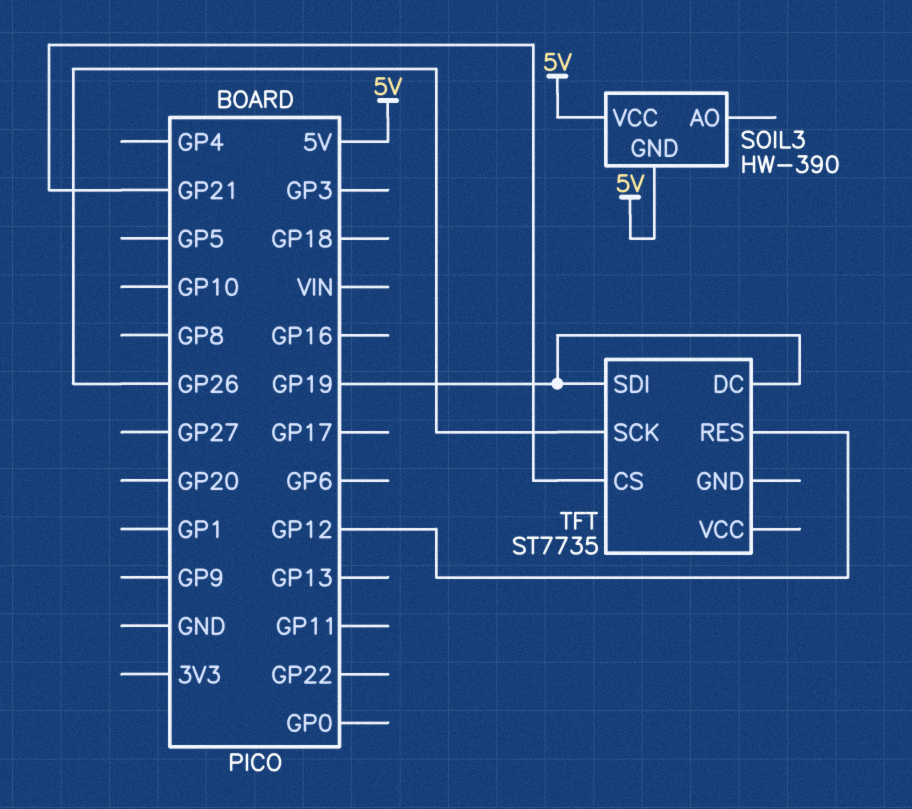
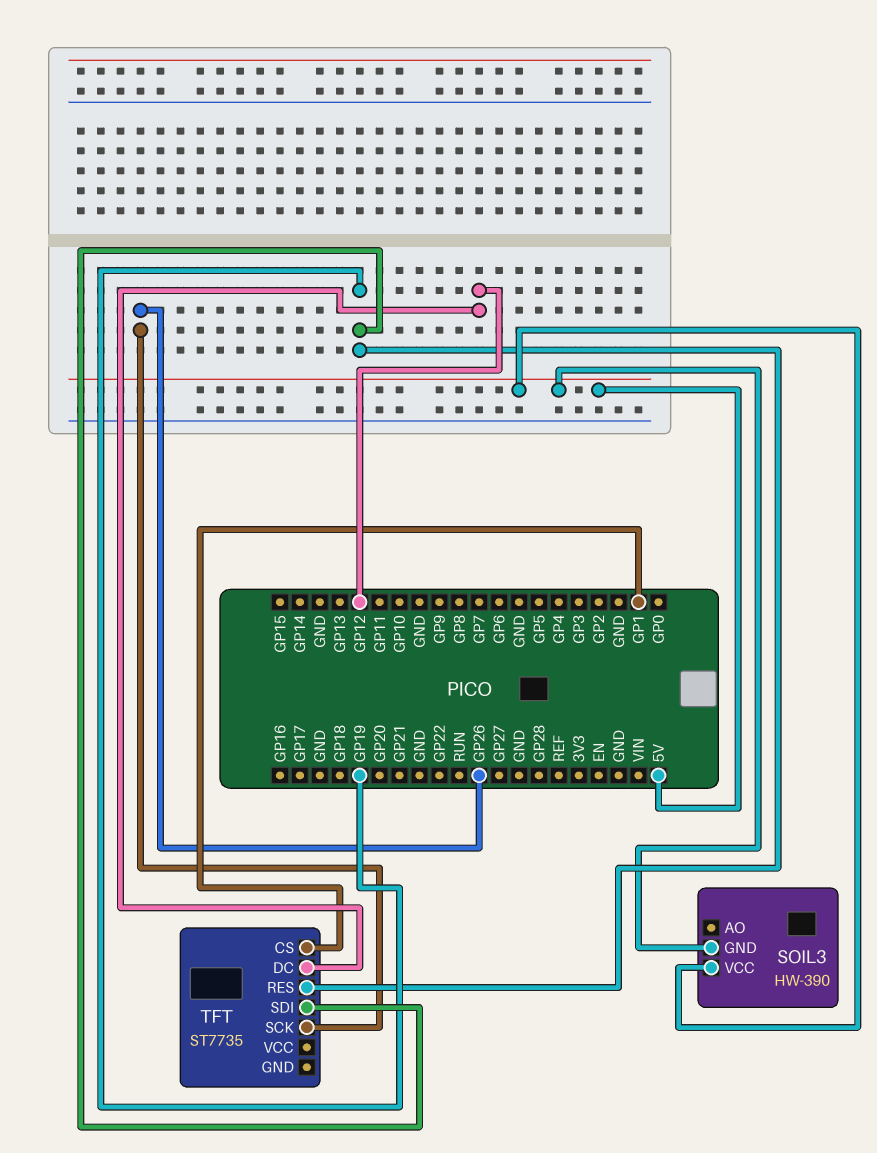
TFT pin CS: GP21 -> GP1
TFT pin DC: GP19 -> GP12
TFT pin RES: GP12 -> GP19

